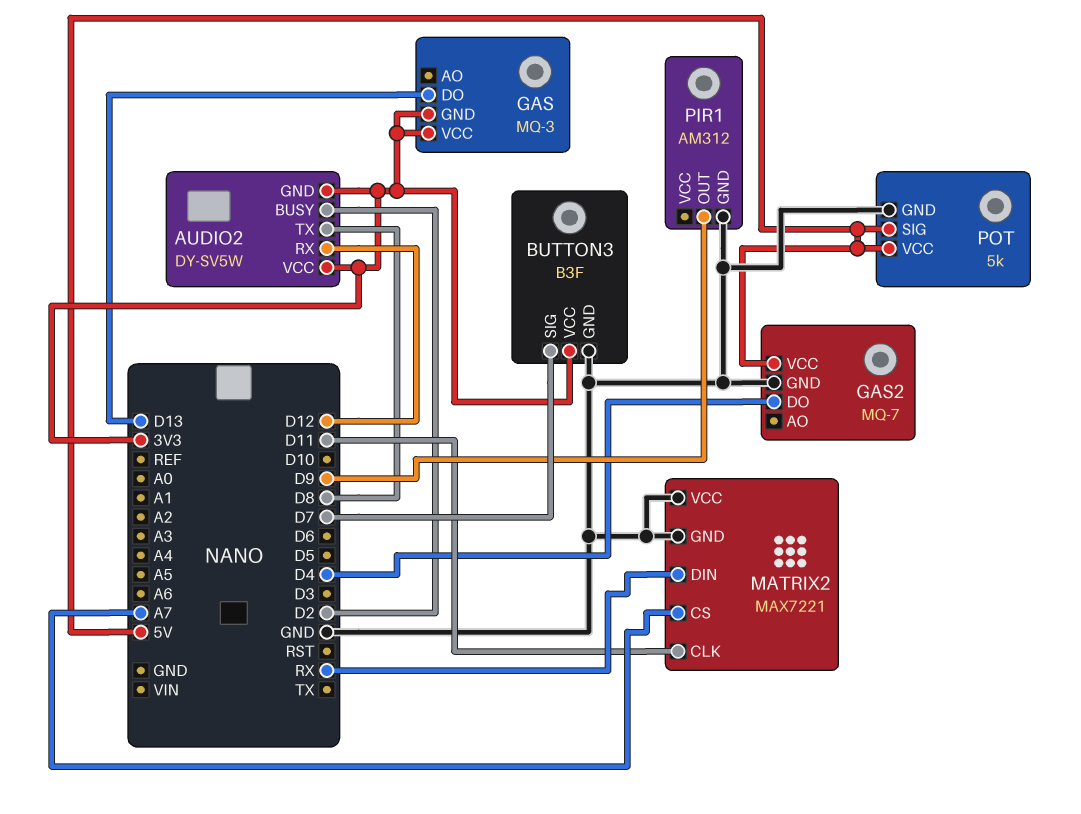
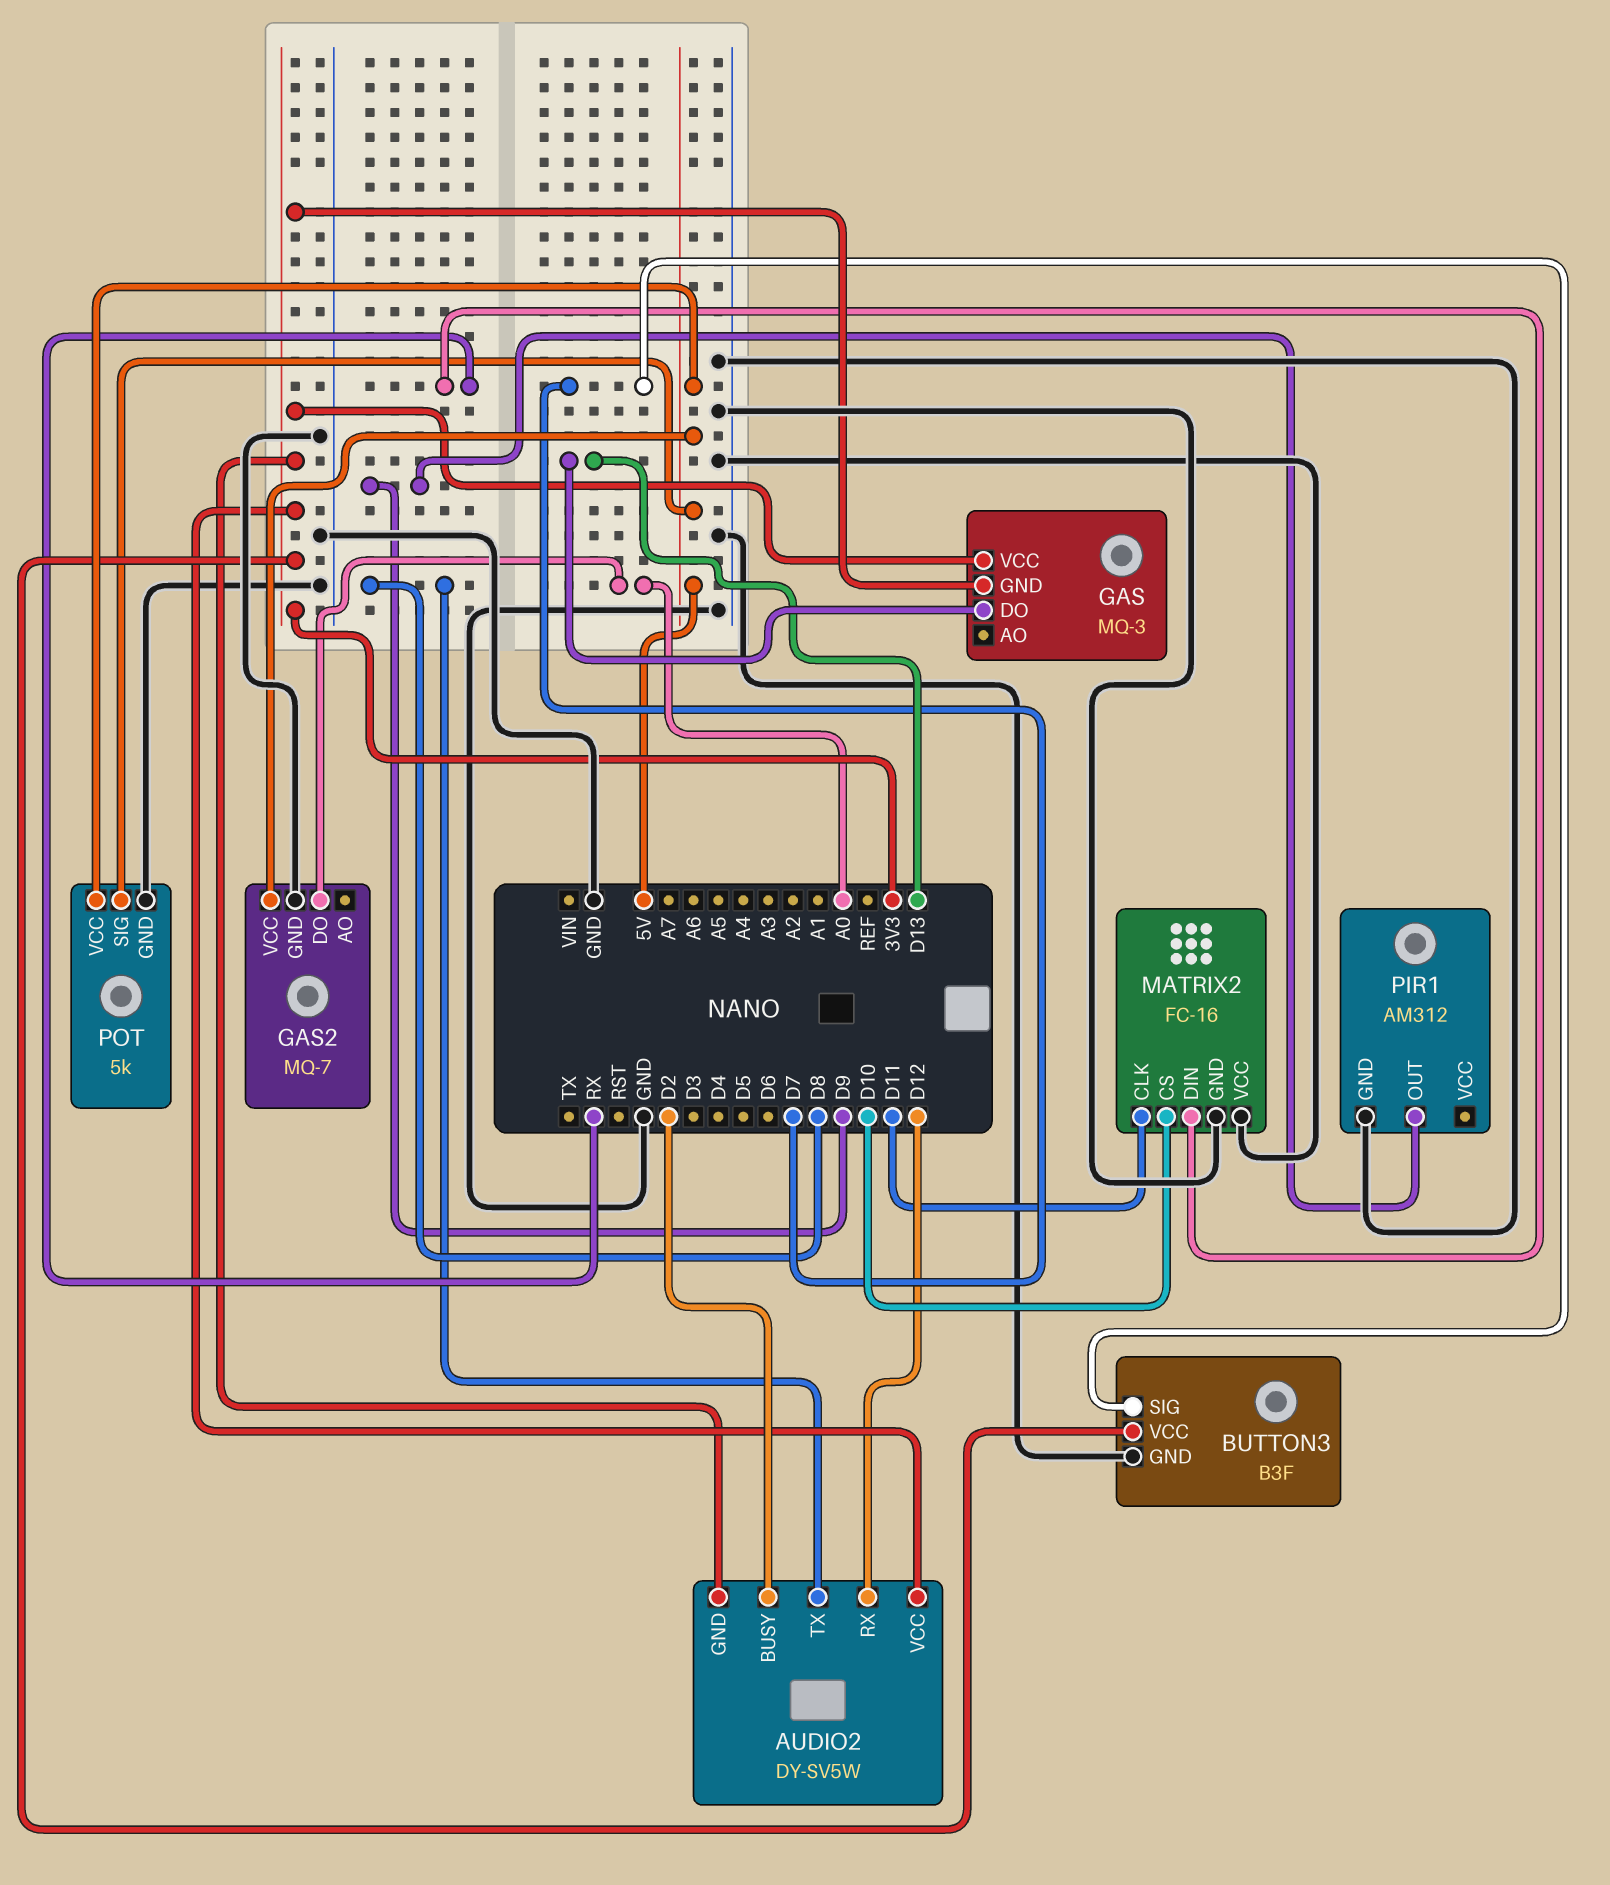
GAS2 pin DO: D4 -> A0
MATRIX2: MAX7221 -> FC-16
MATRIX2 pin CS: A7 -> D10

